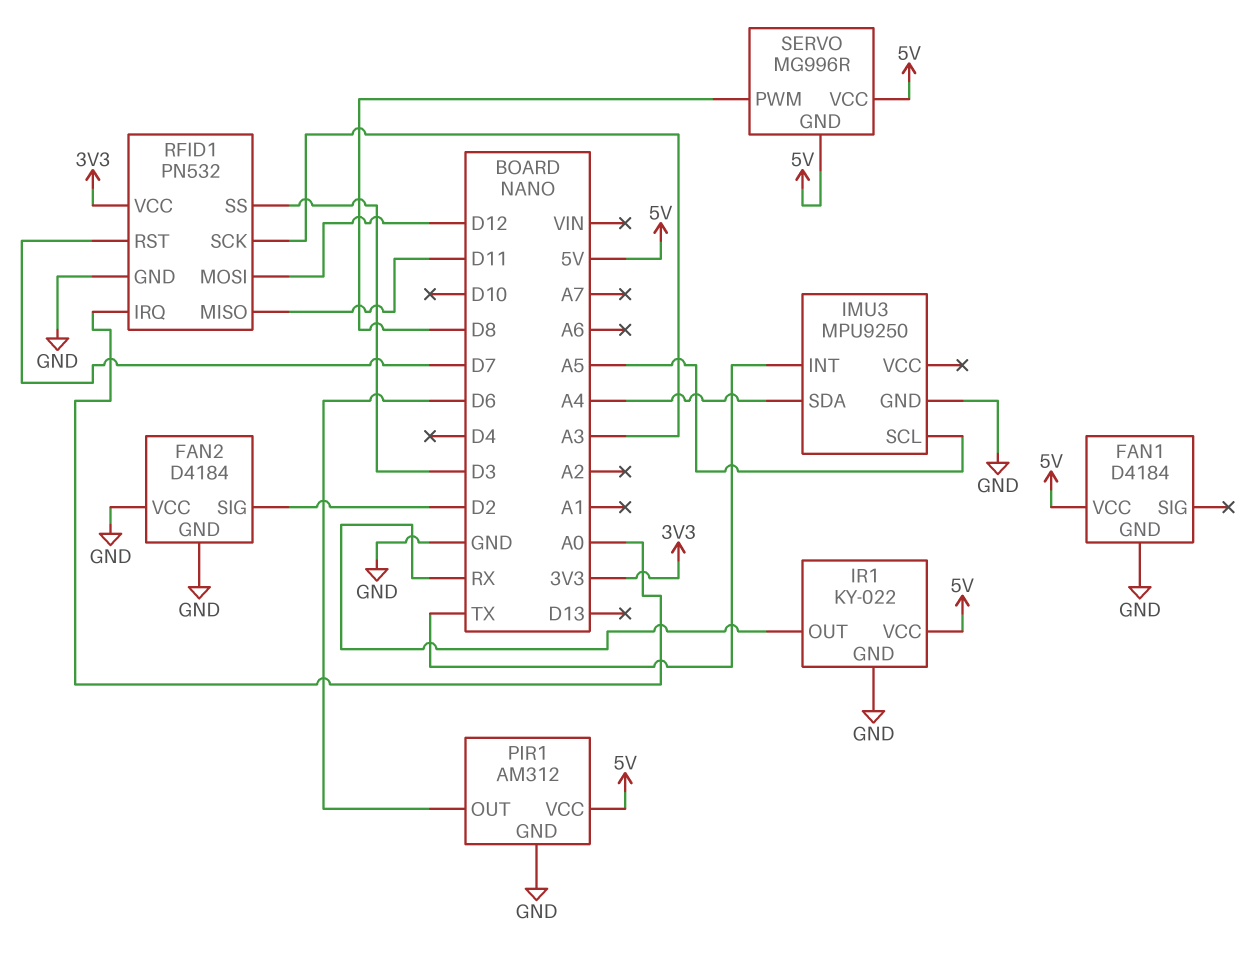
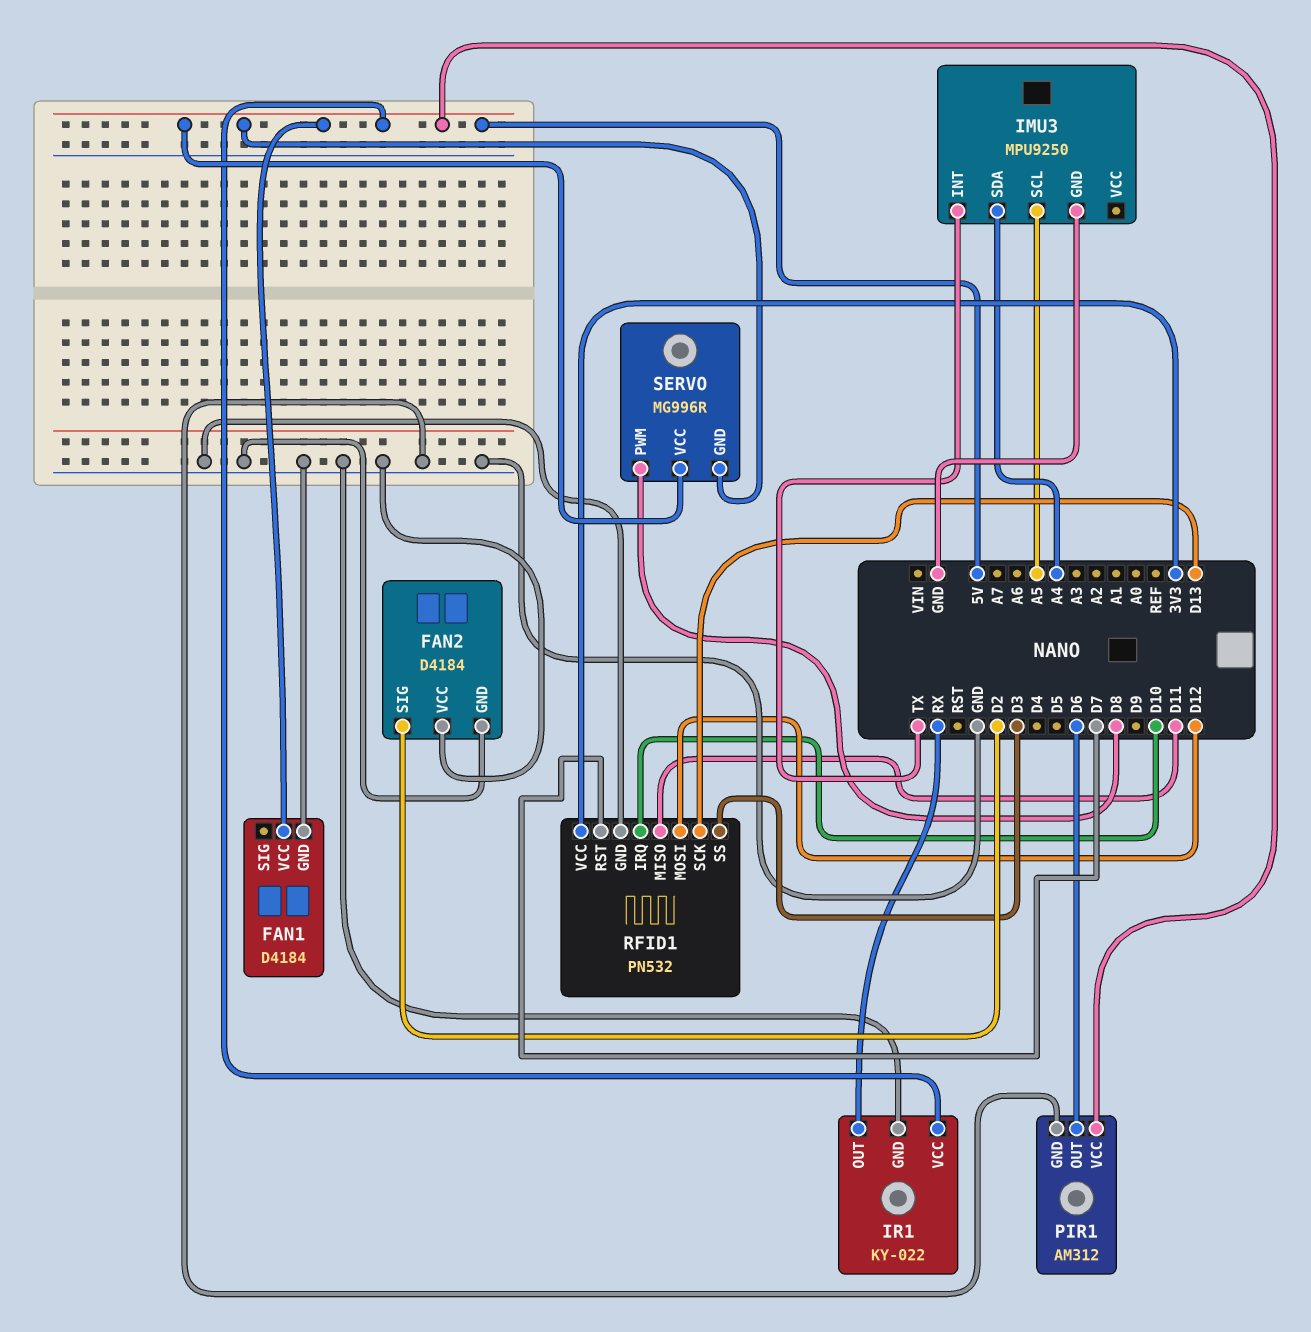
RFID1 pin IRQ: A0 -> D10
RFID1 pin SCK: A3 -> D13

